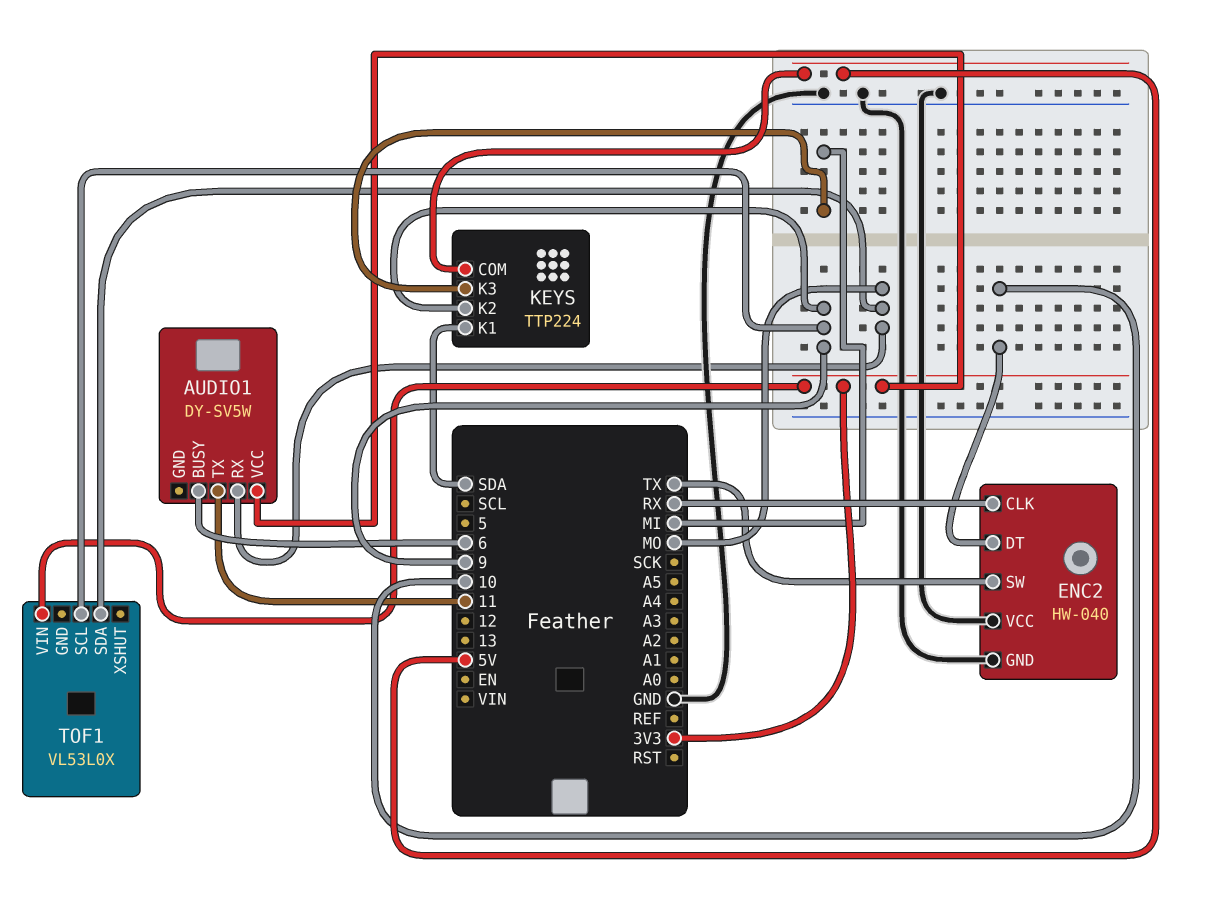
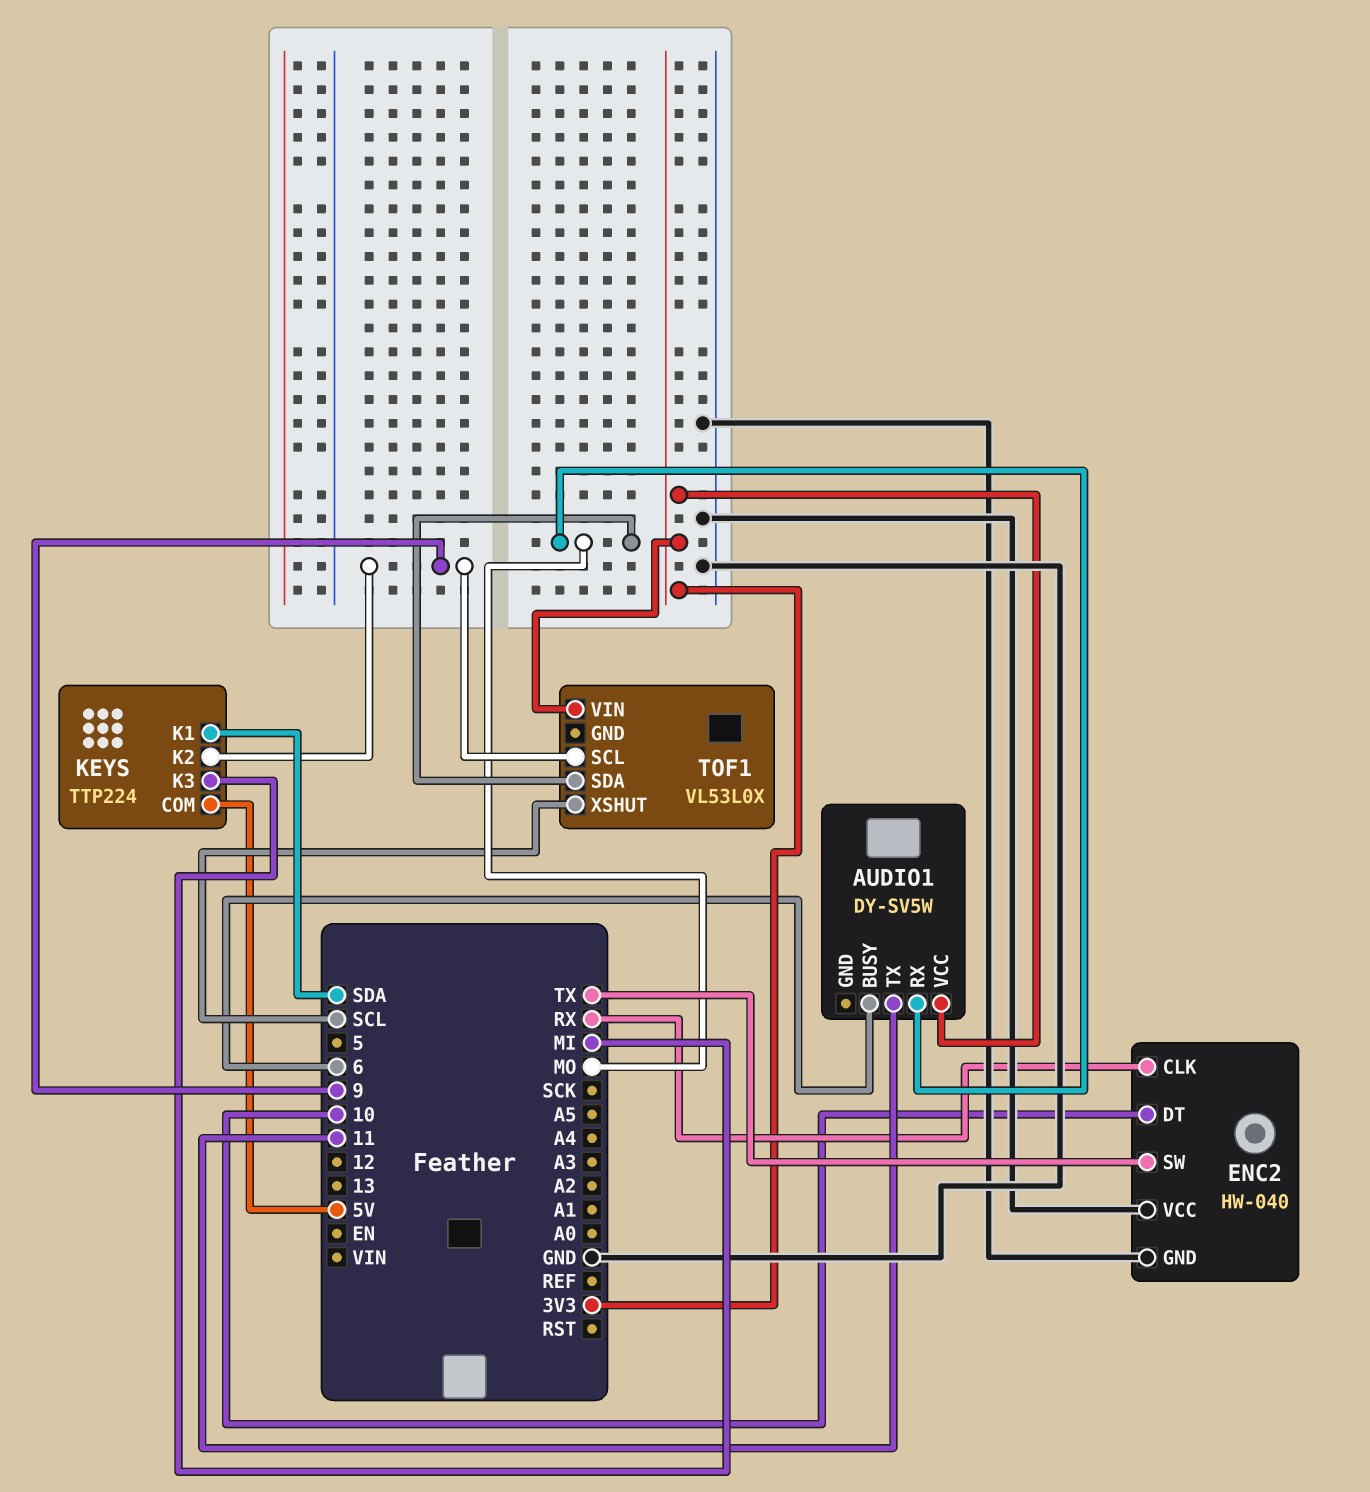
TOF1 pin XSHUT: none -> SCL

